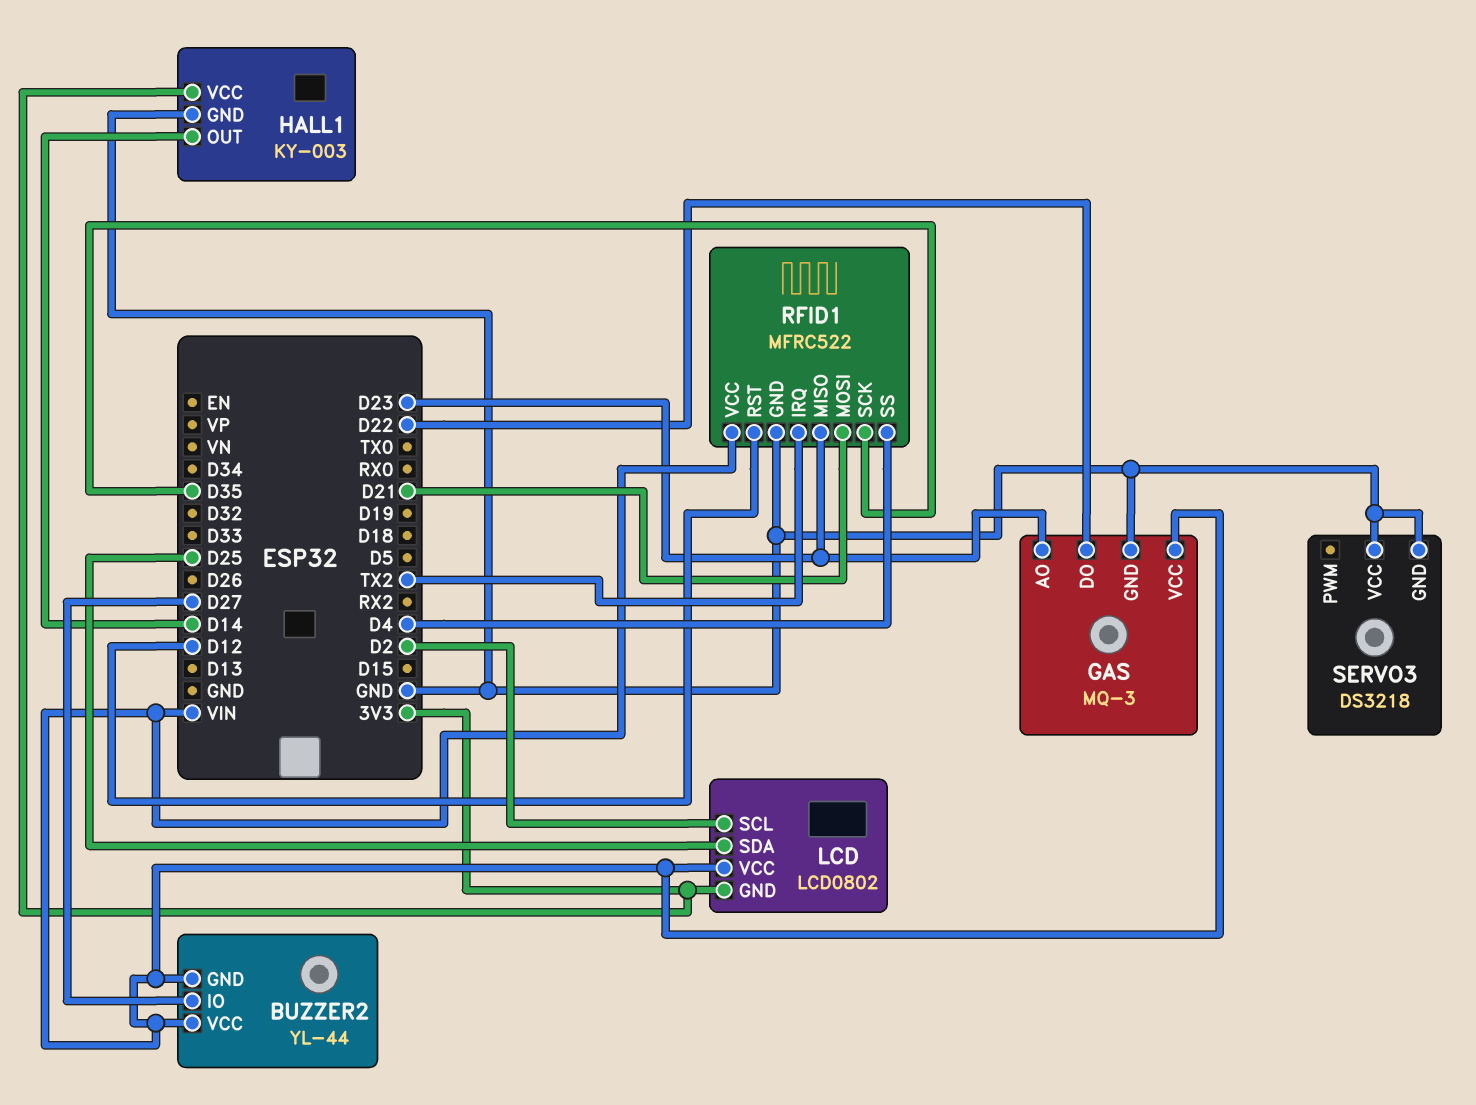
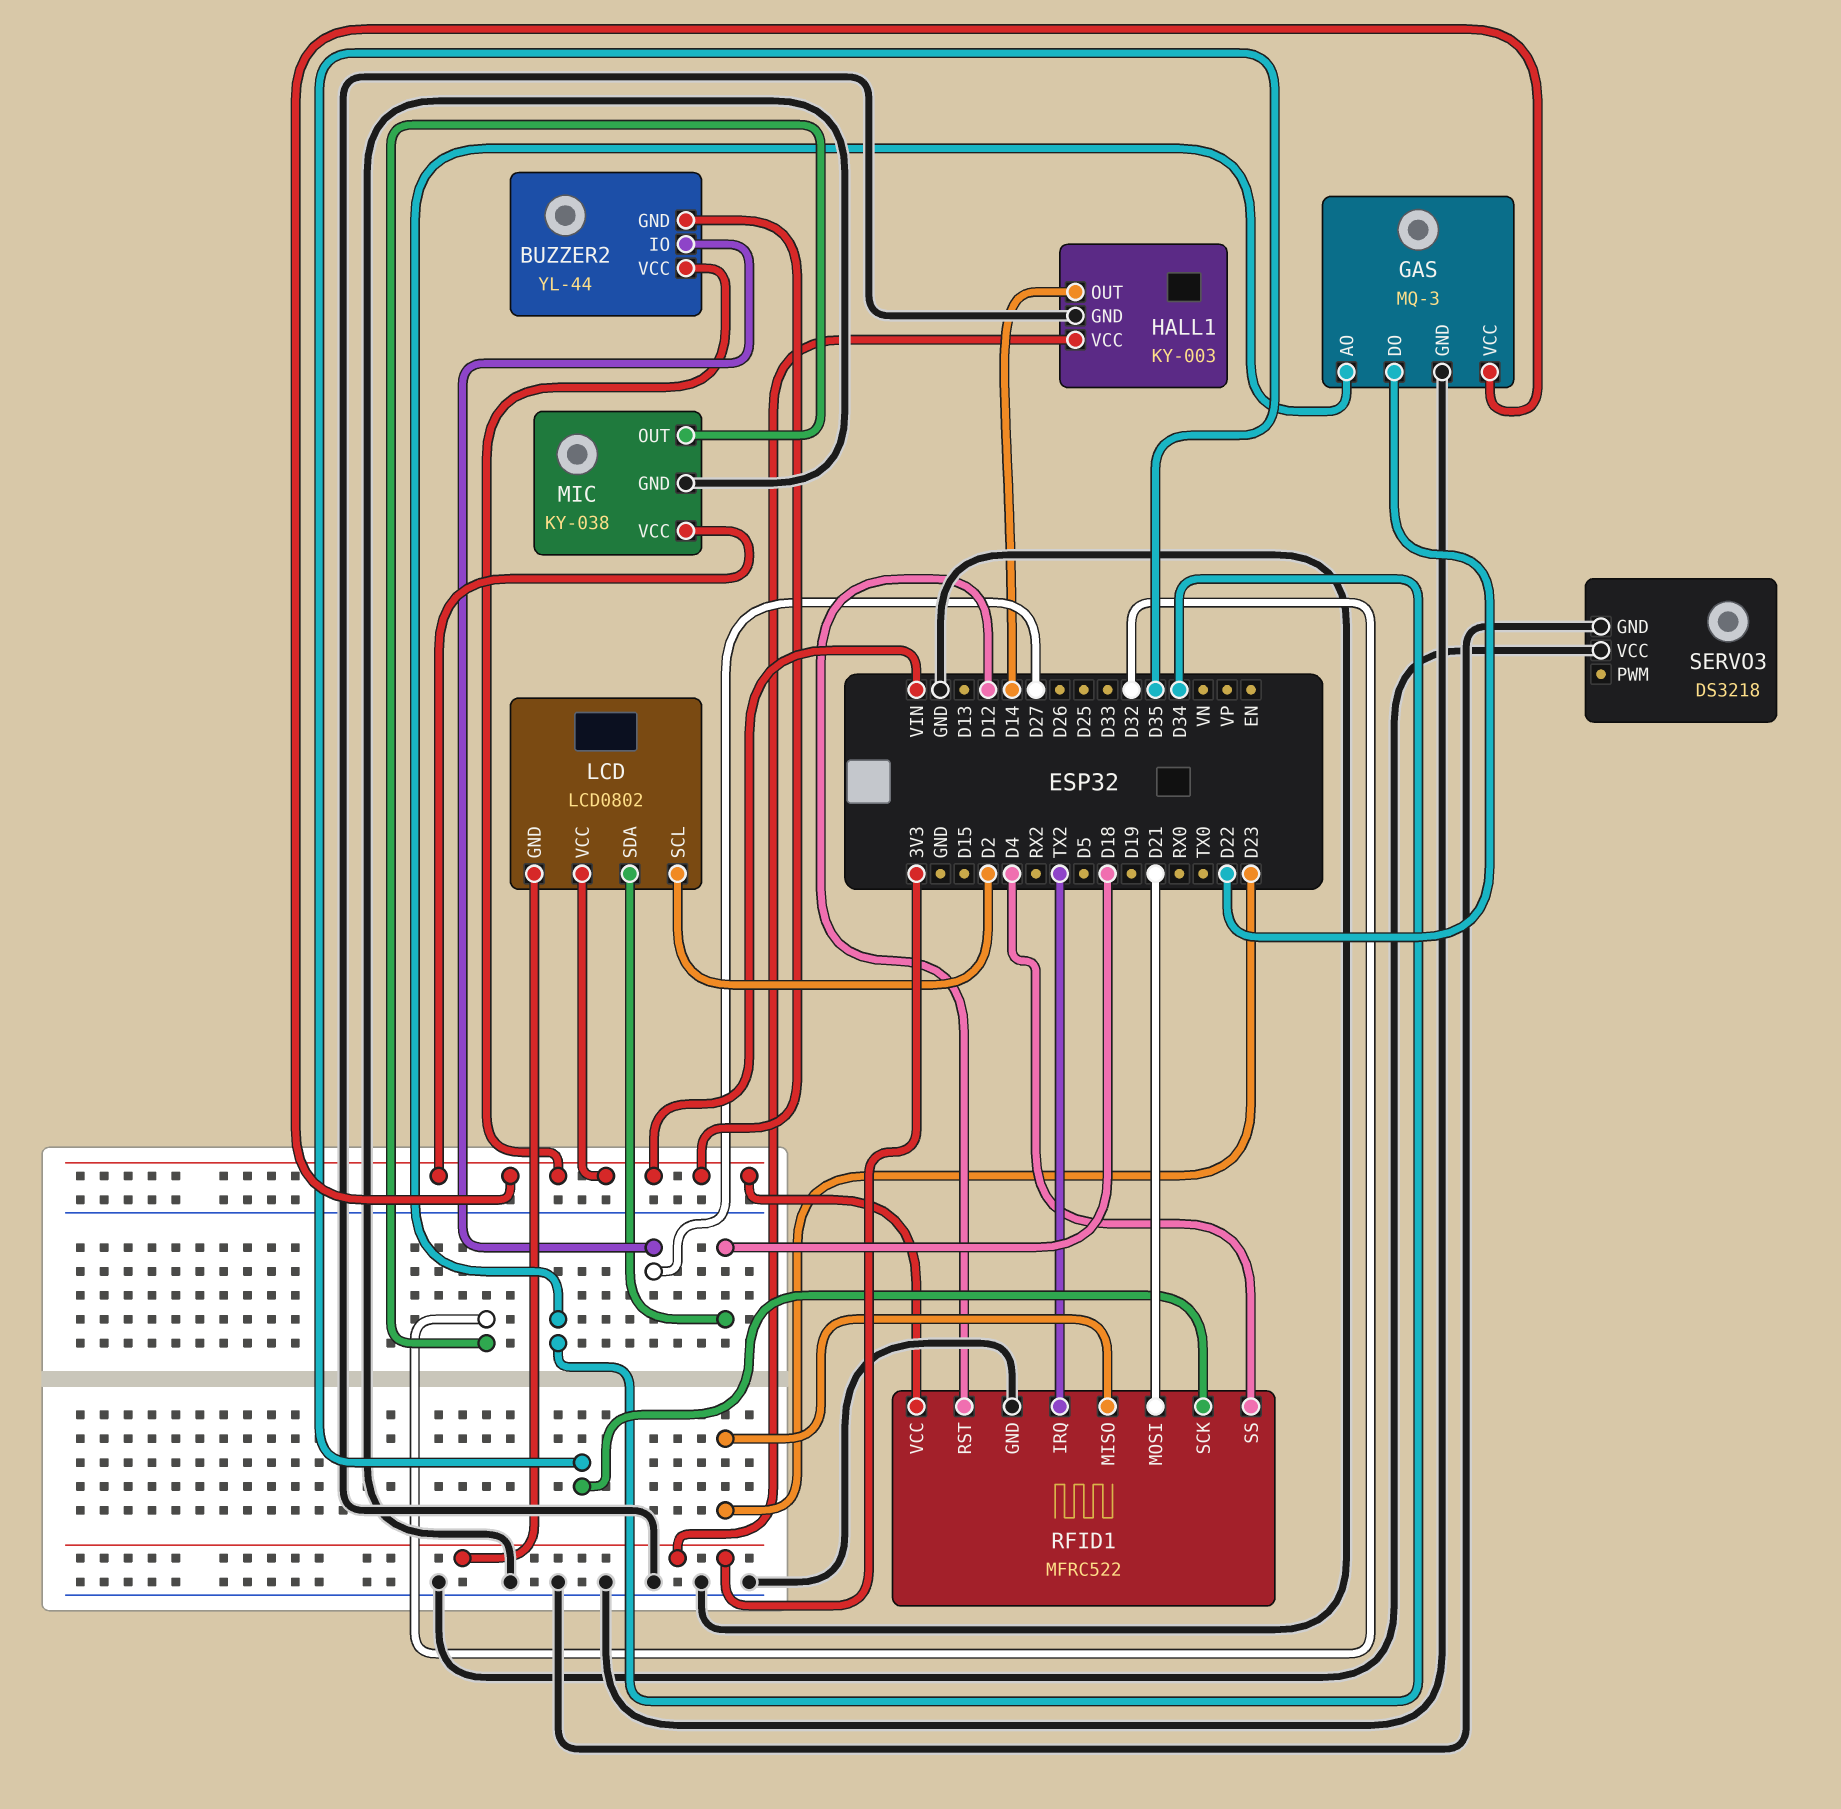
GAS pin AO: D23 -> D34
LCD pin SDA: D25 -> D18
MIC: none -> KY-038
MIC pin GND: none -> GND
MIC pin OUT: none -> D32
MIC pin VCC: none -> VIN

